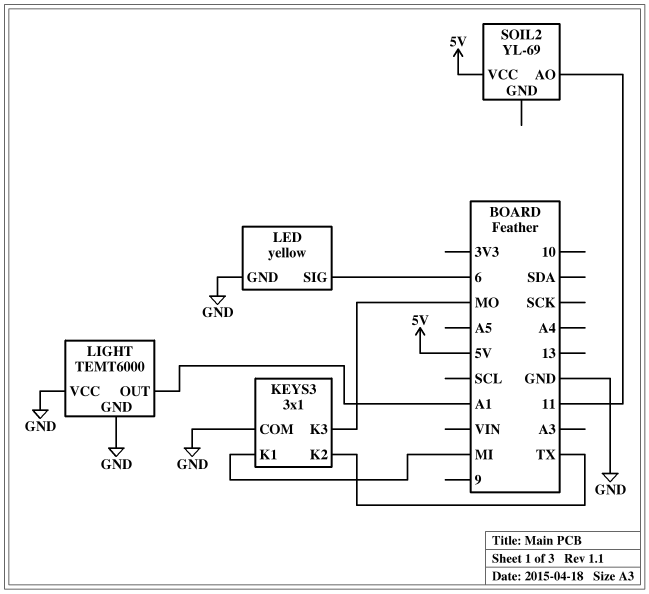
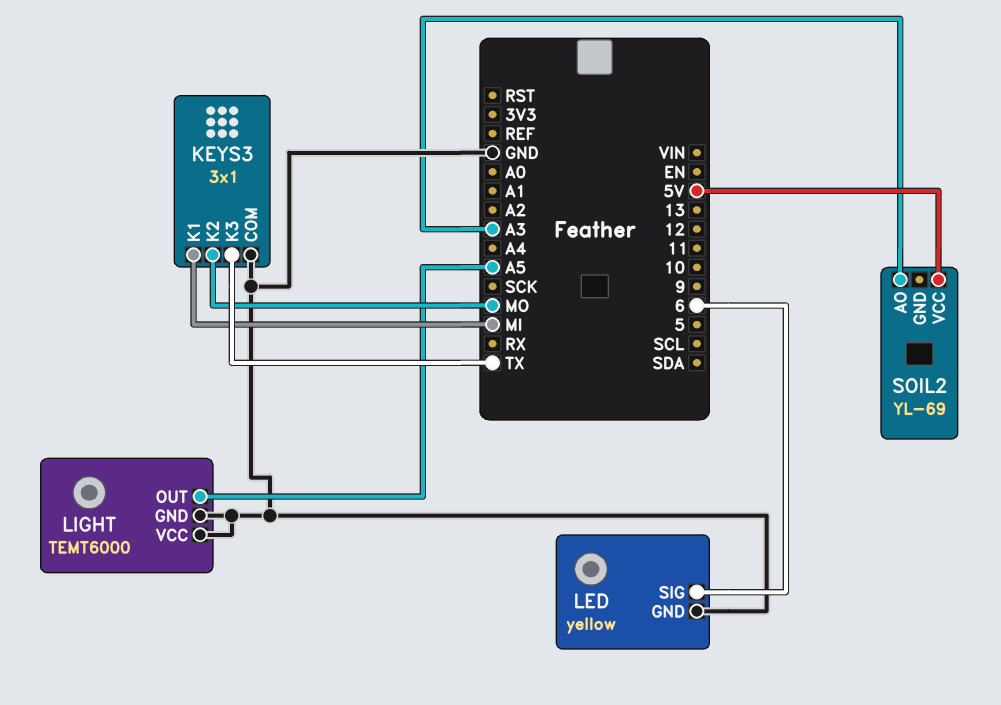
KEYS3 pin K2: TX -> MO
KEYS3 pin K3: MO -> TX
LIGHT pin OUT: A1 -> A5
SOIL2 pin AO: 11 -> A3

